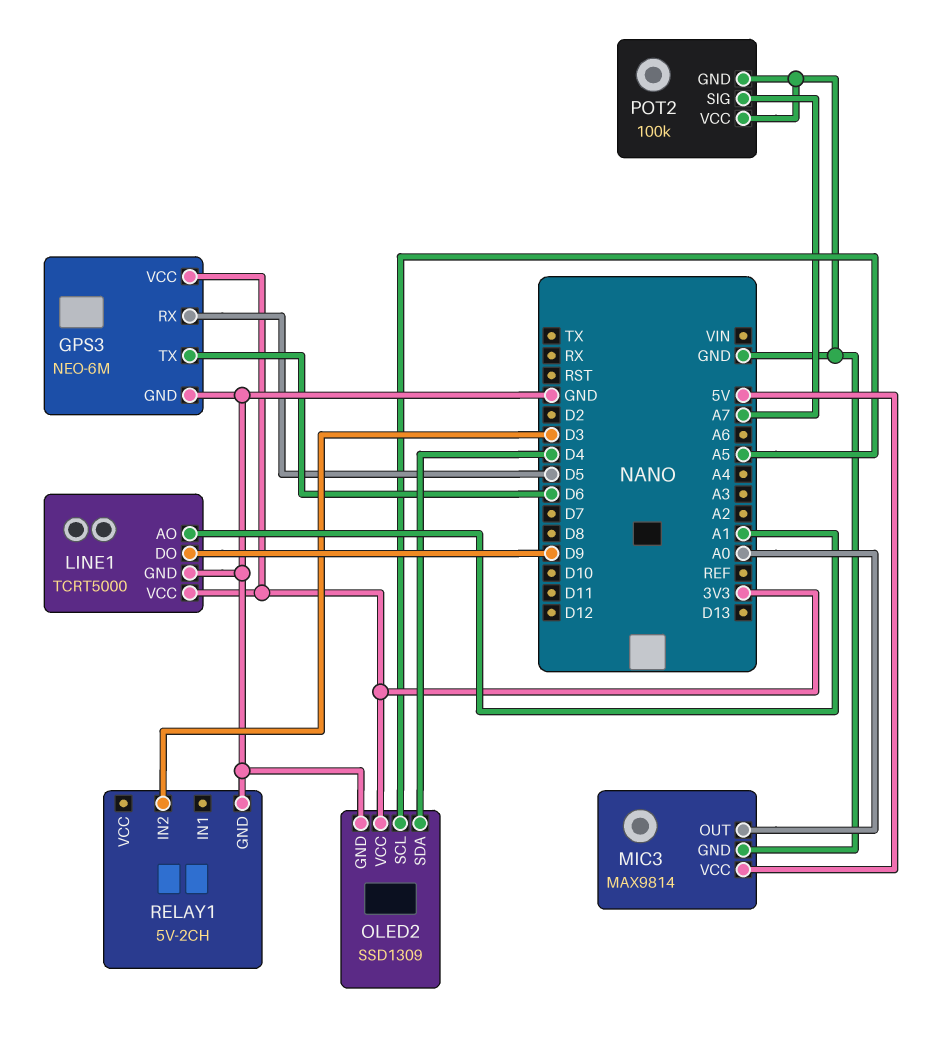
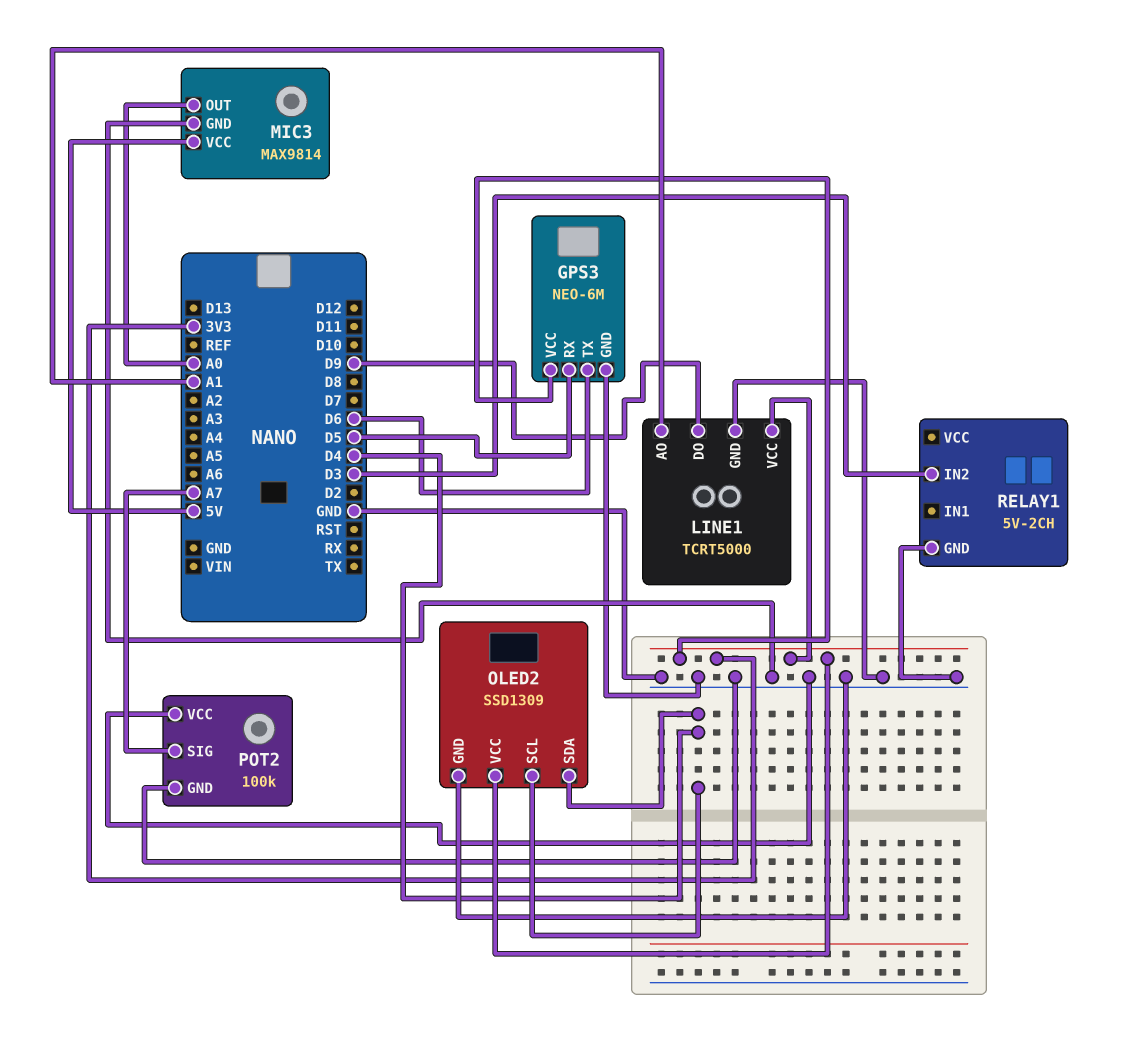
OLED2 pin SCL: A5 -> D4

